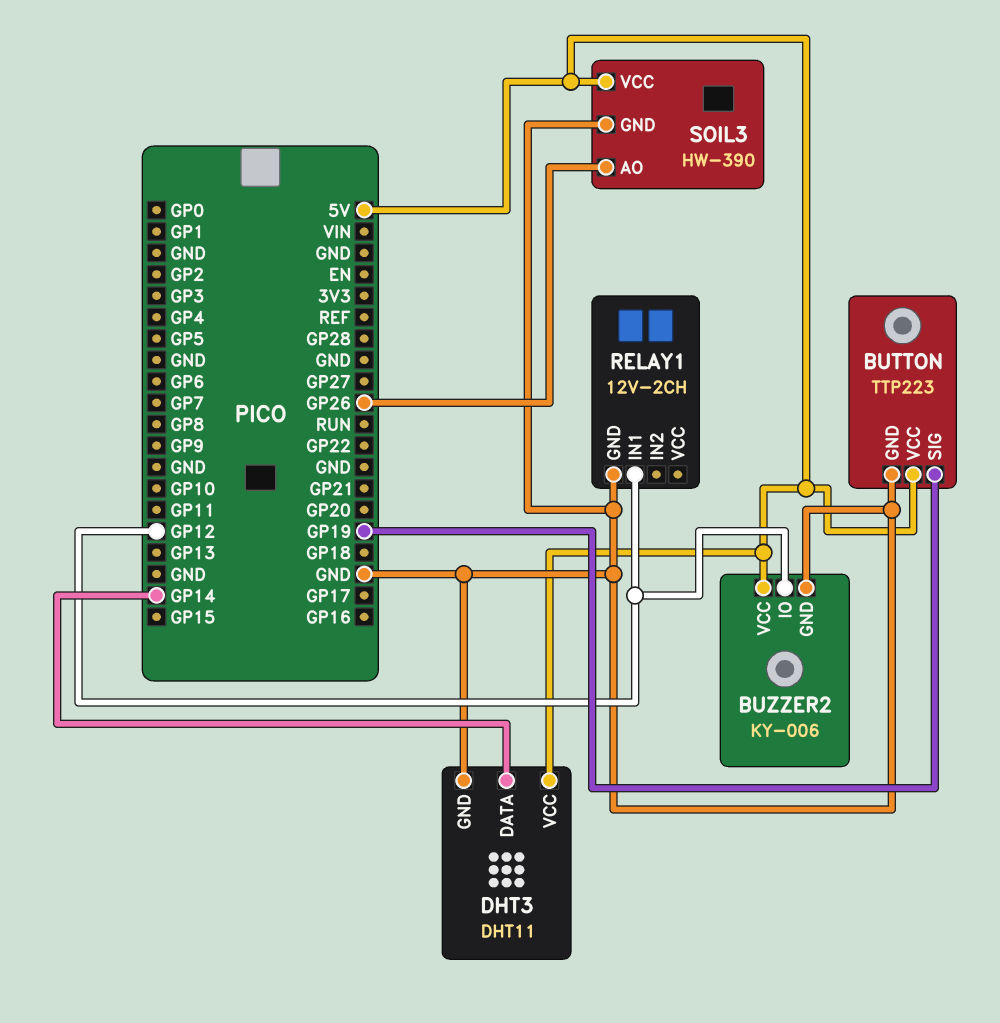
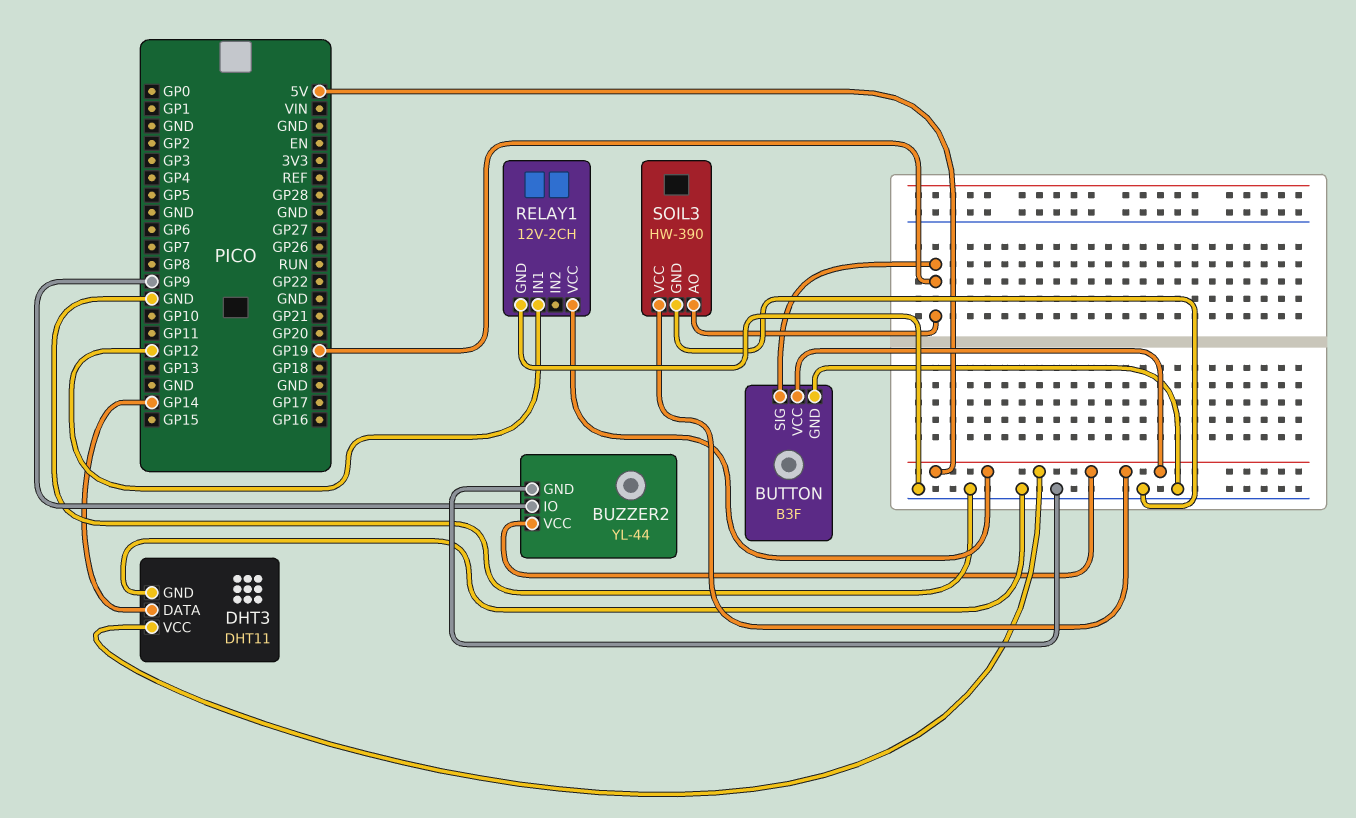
BUTTON: TTP223 -> B3F
BUZZER2: KY-006 -> YL-44
BUZZER2 pin IO: GP12 -> GP9
RELAY1 pin VCC: none -> 5V
SOIL3 pin AO: GP26 -> GP19

